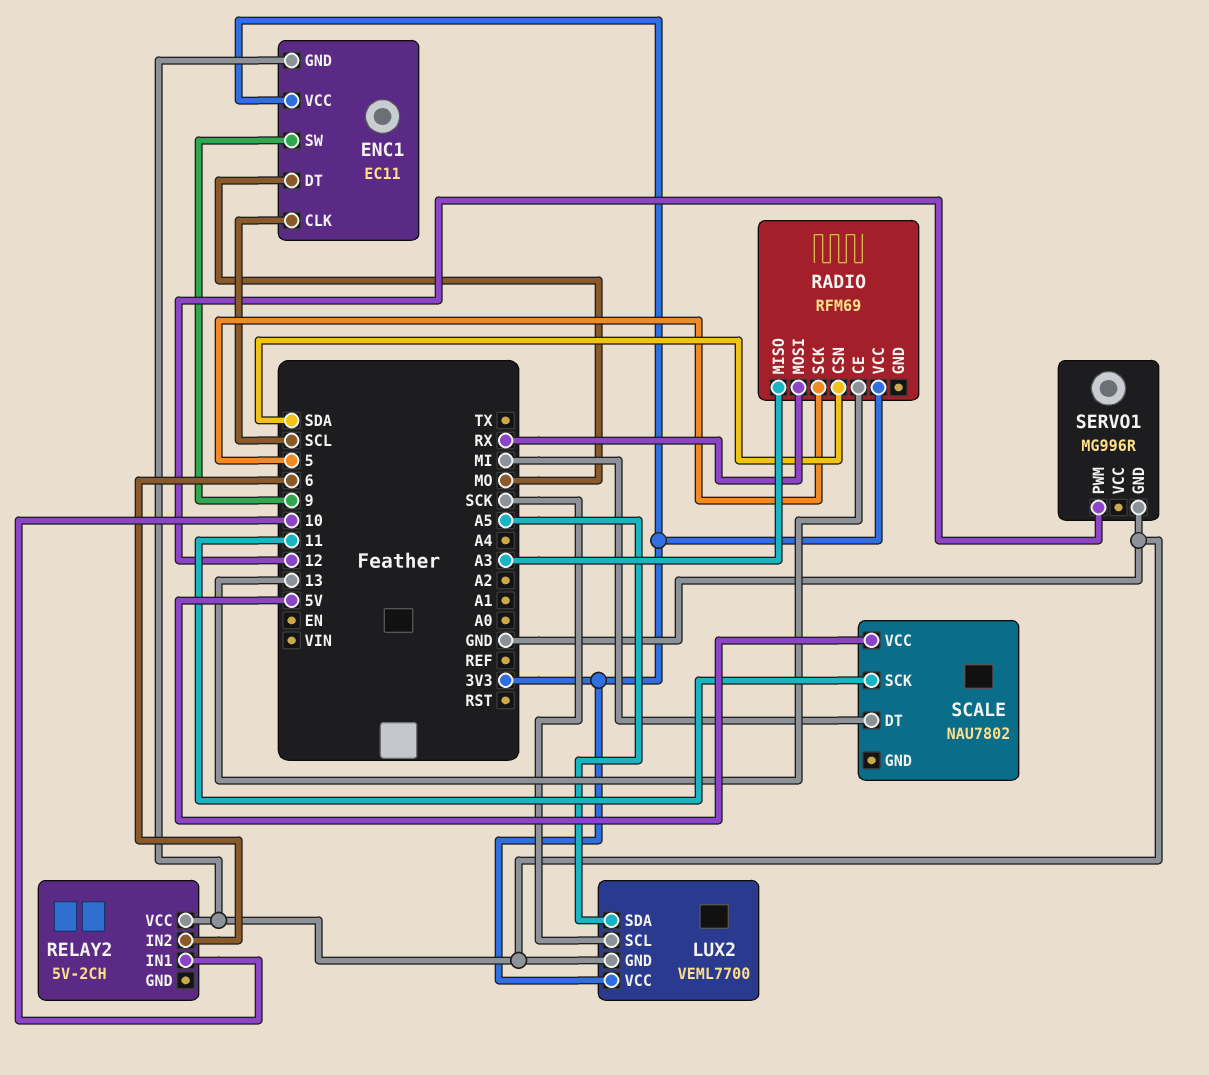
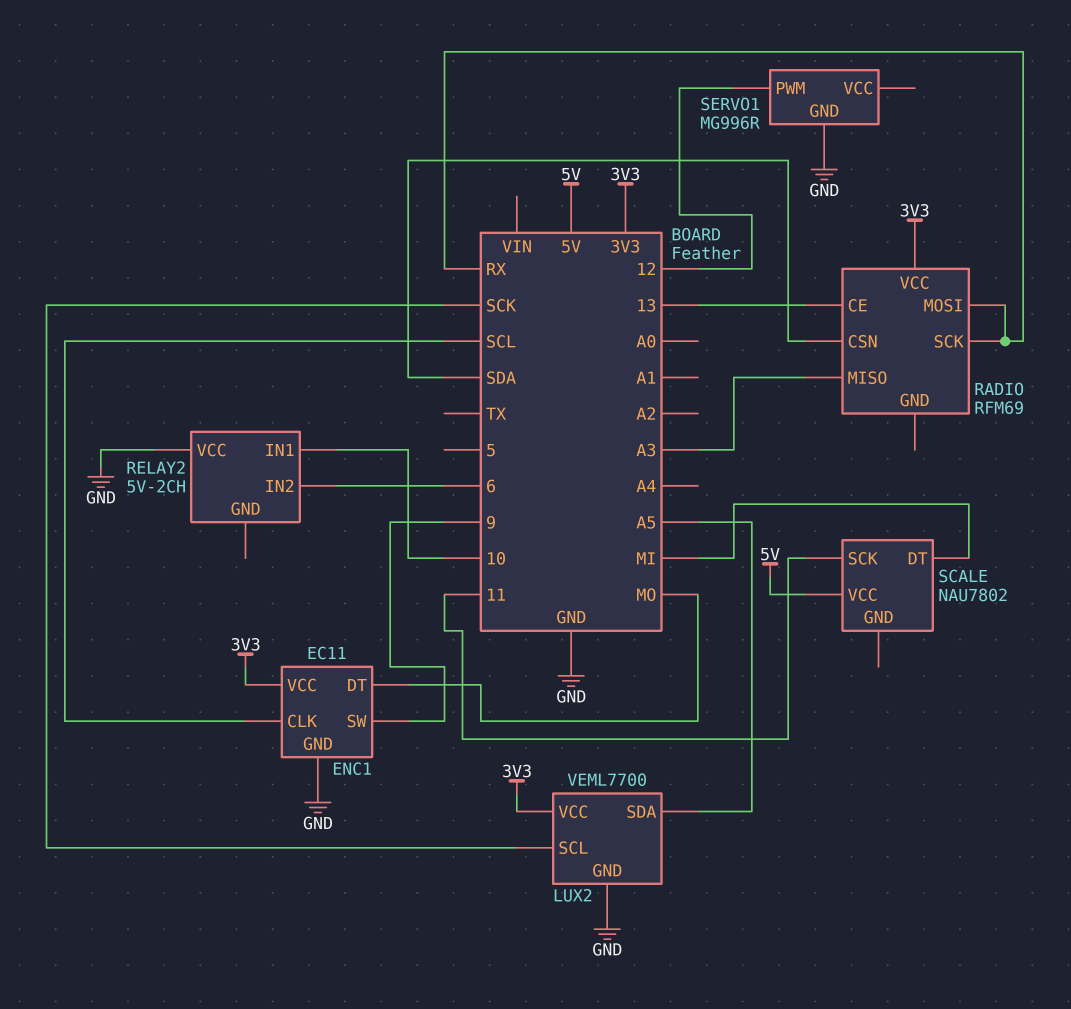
RADIO pin SCK: 5 -> RX

